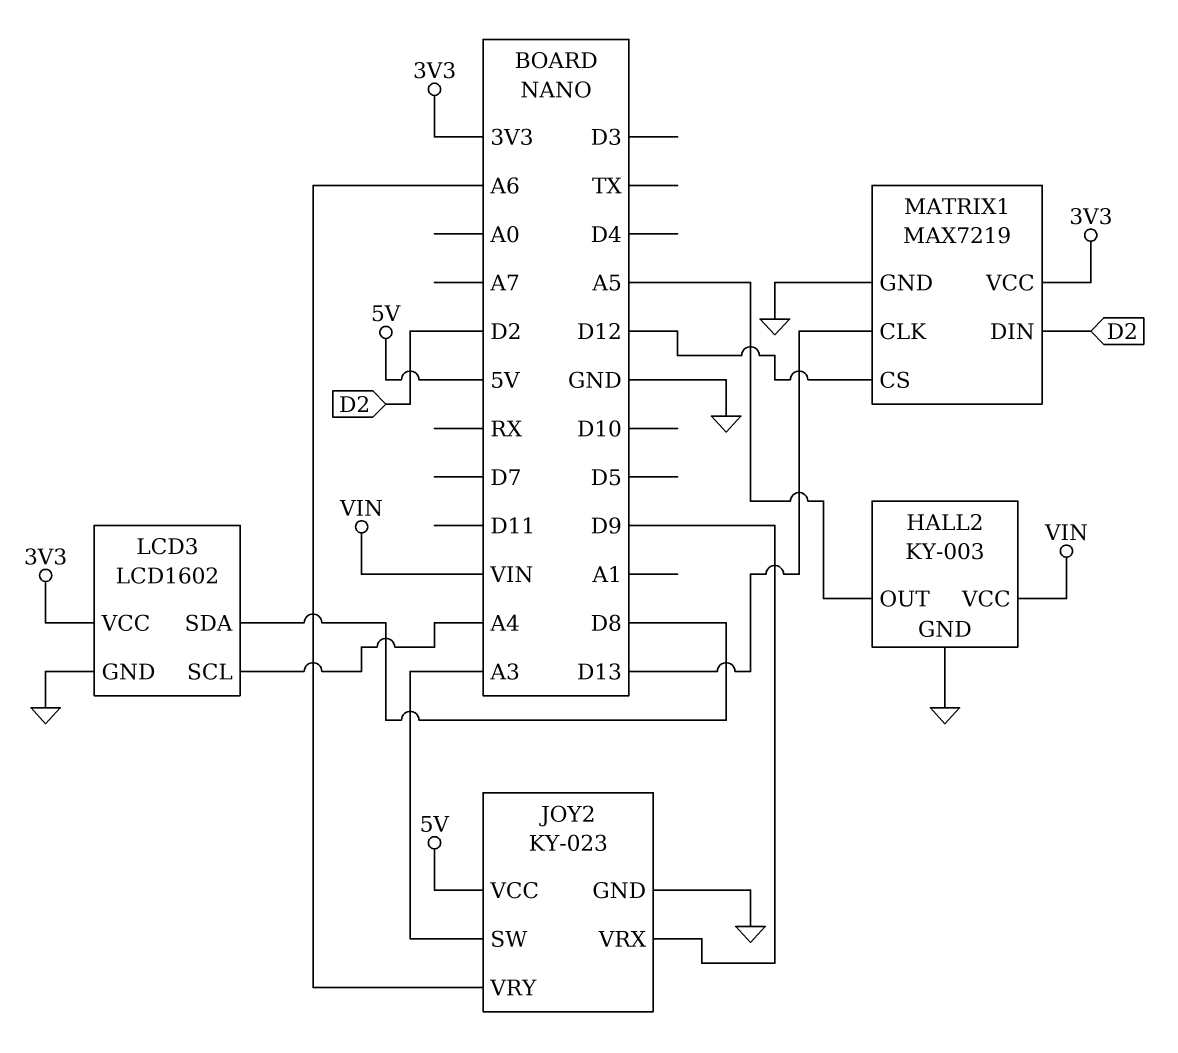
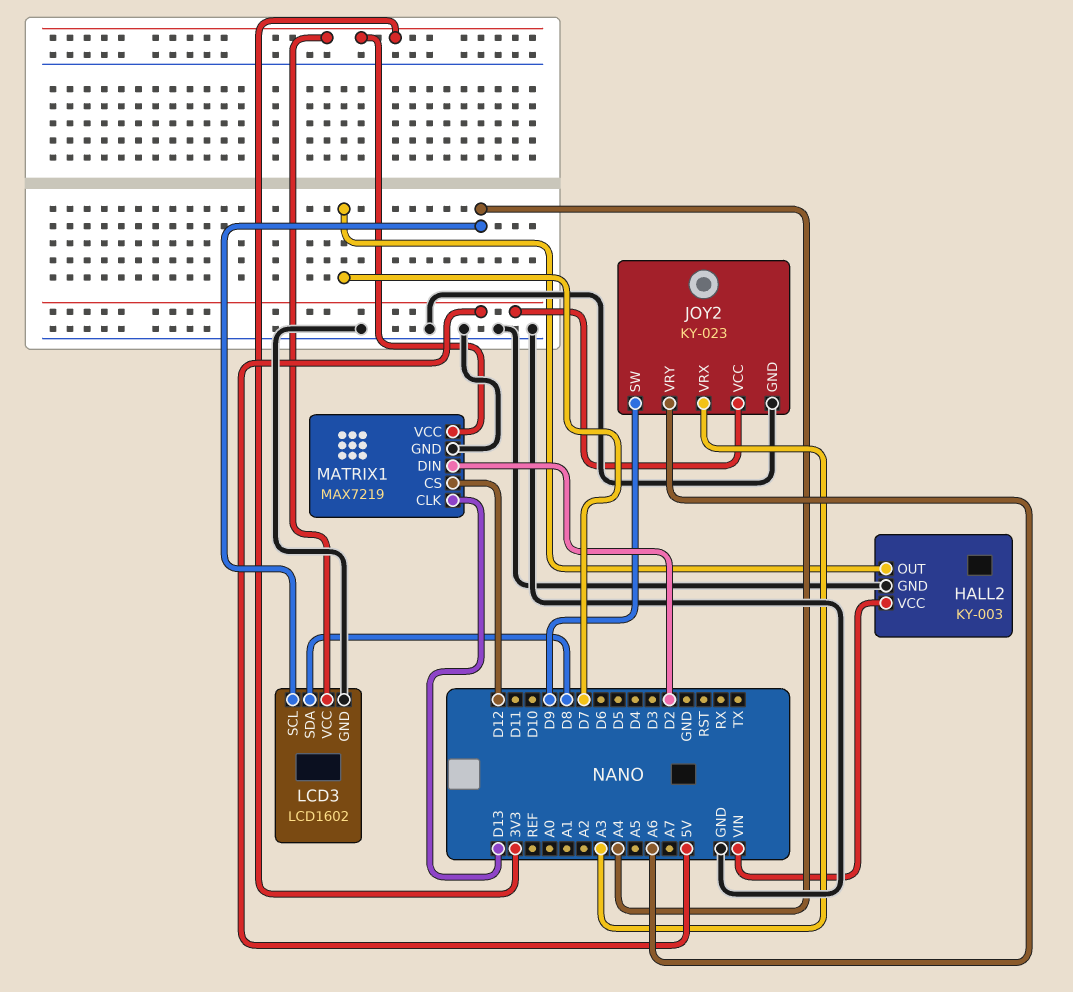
HALL2 pin OUT: A5 -> D7
JOY2 pin SW: A3 -> D9
JOY2 pin VRX: D9 -> A3

